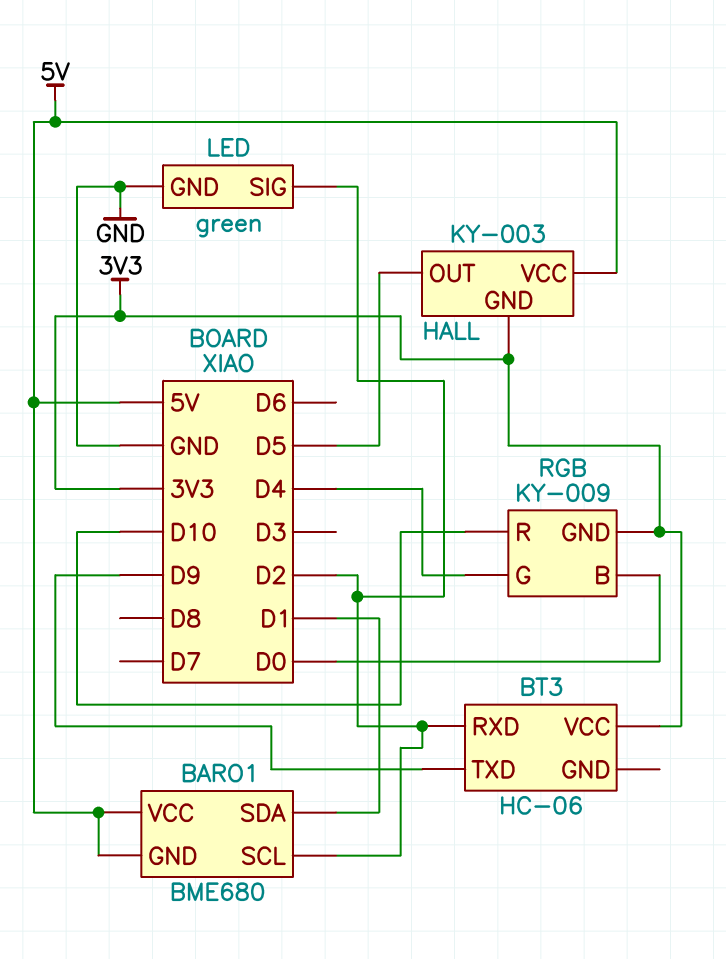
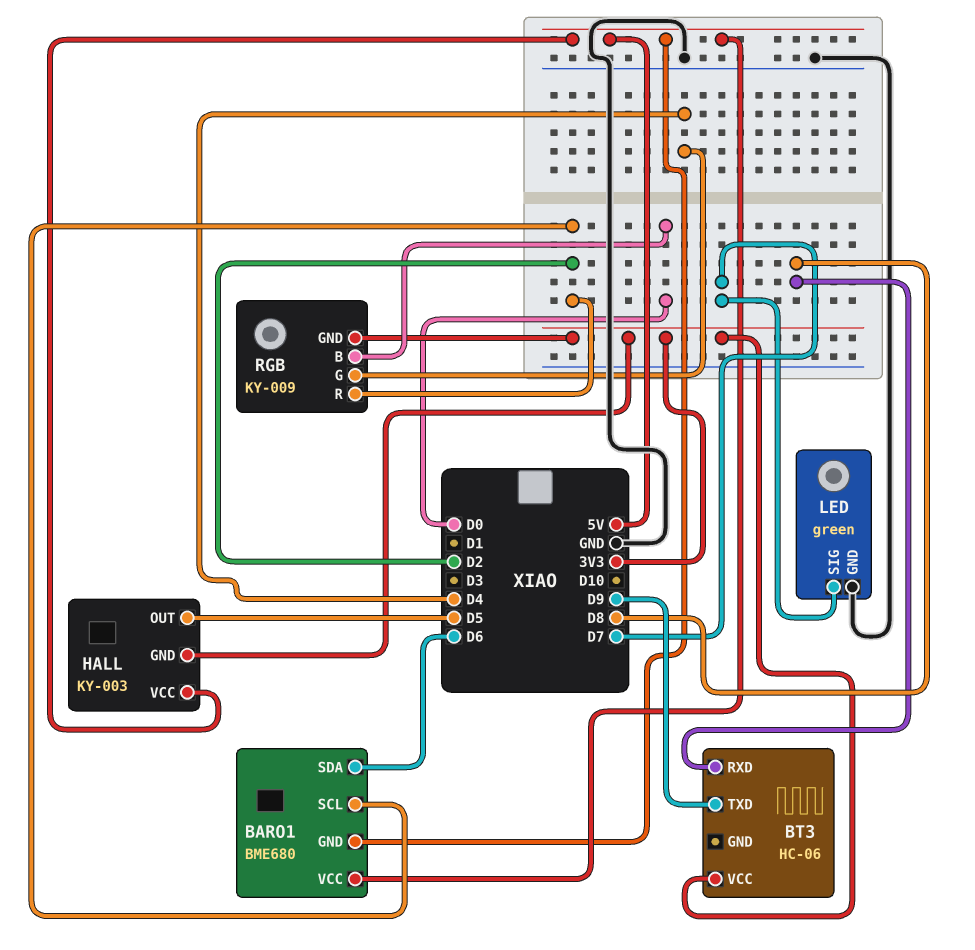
BARO1 pin SDA: D1 -> D6
BT3 pin RXD: D2 -> D8
LED pin SIG: D2 -> D7
RGB pin R: D10 -> D2

